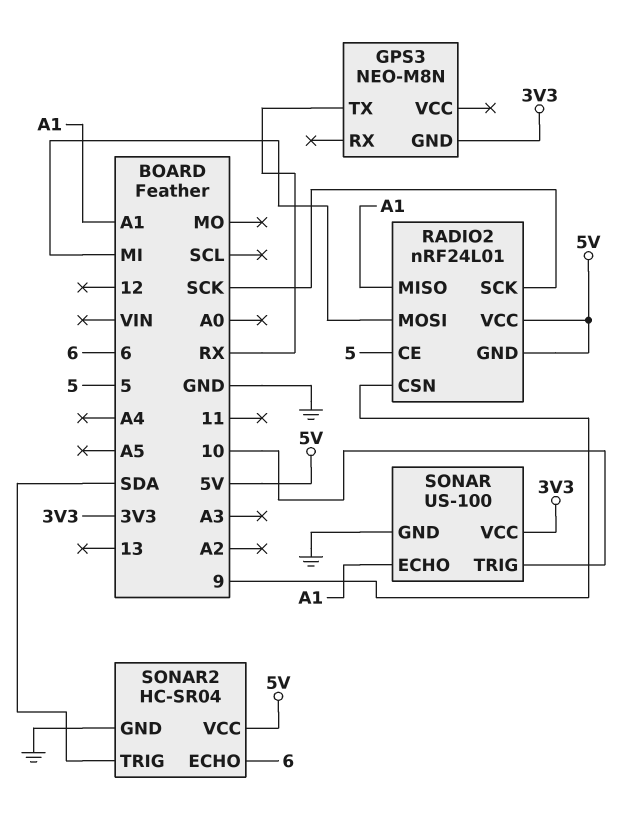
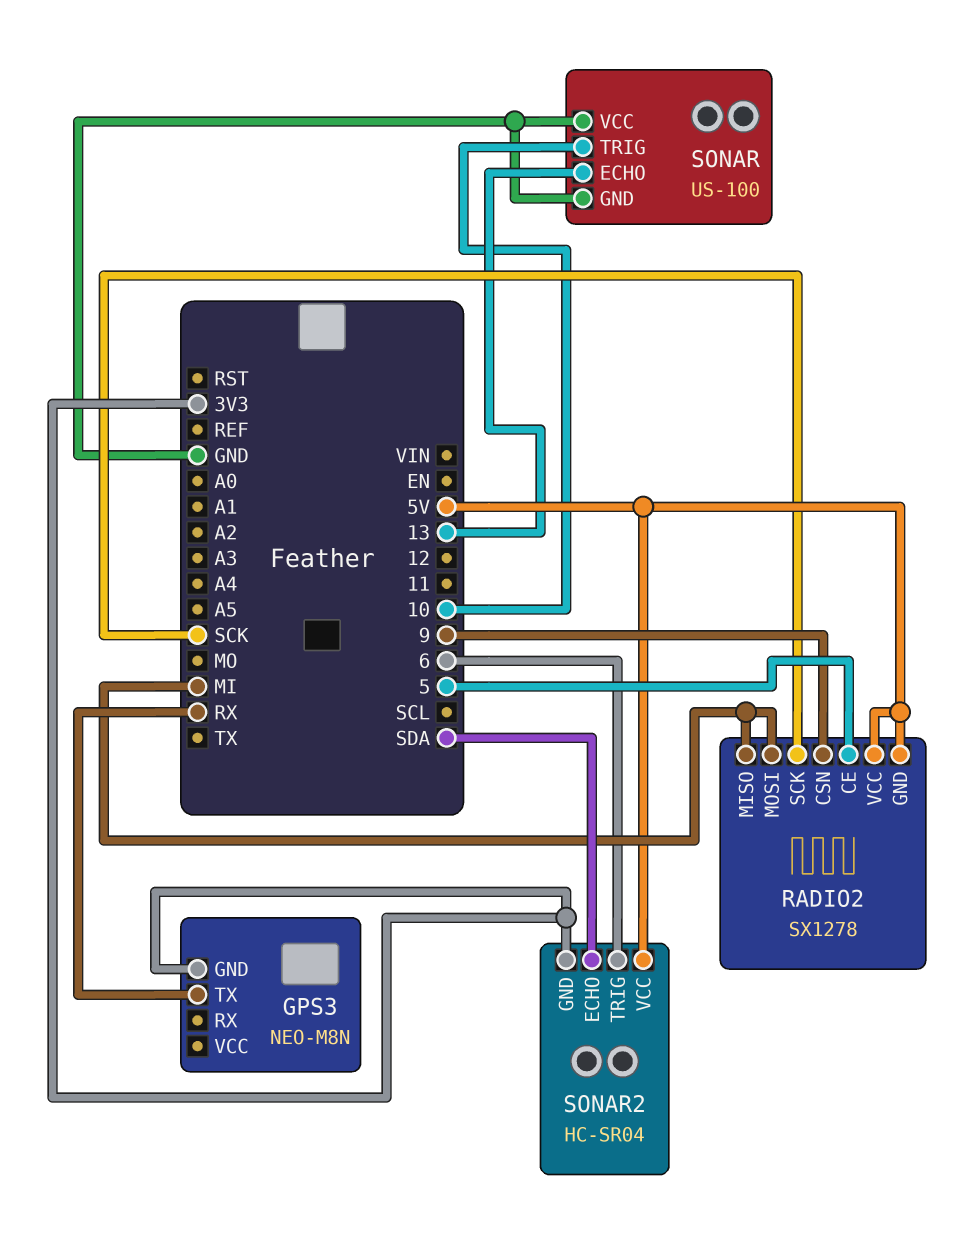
RADIO2: nRF24L01 -> SX1278
RADIO2 pin MISO: A1 -> MI
SONAR pin ECHO: A1 -> 13
SONAR pin VCC: 3V3 -> GND
SONAR2 pin ECHO: 6 -> SDA
SONAR2 pin GND: GND -> 3V3
SONAR2 pin TRIG: SDA -> 6

